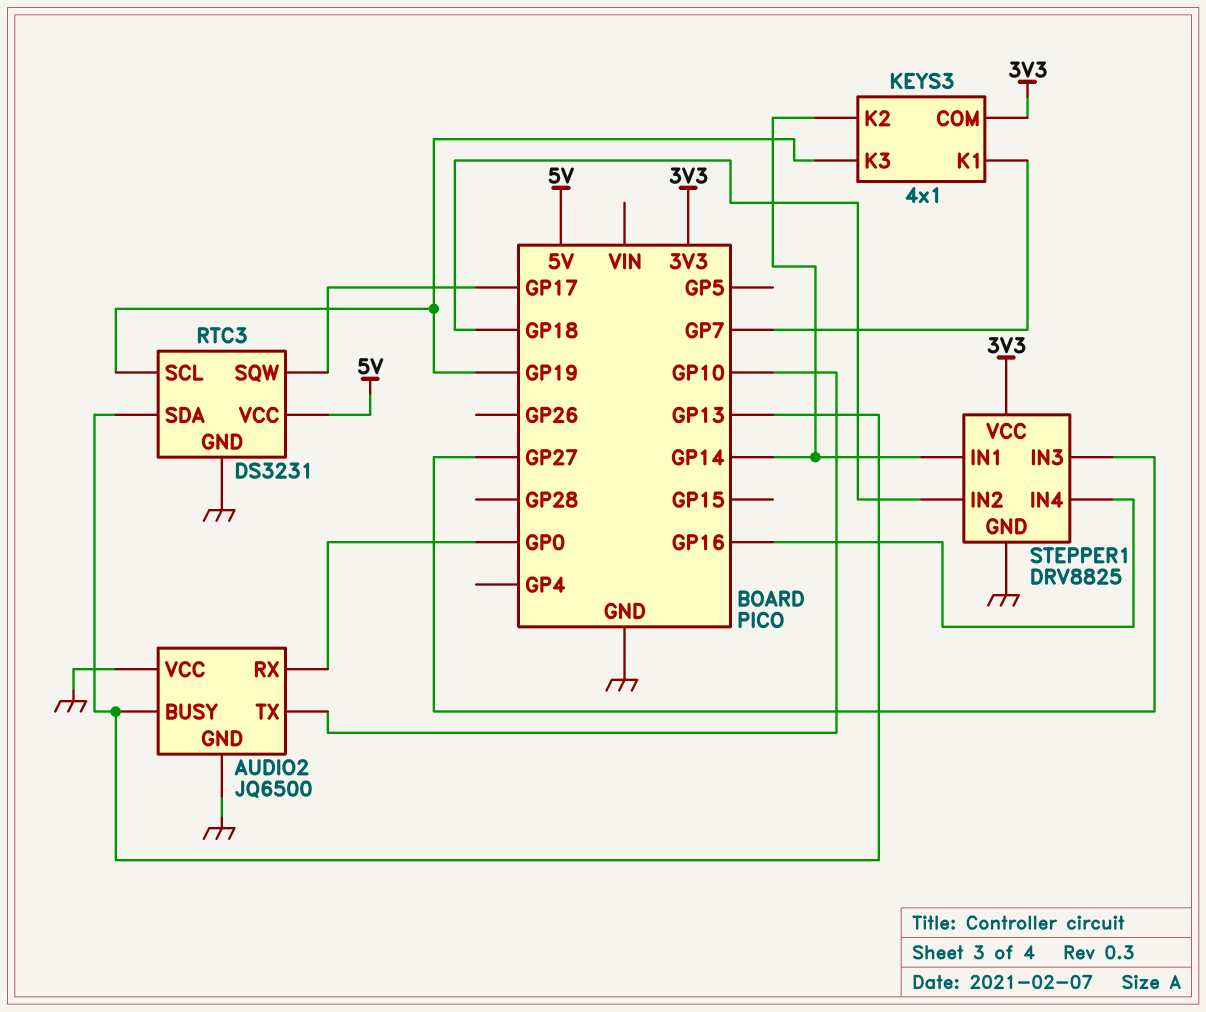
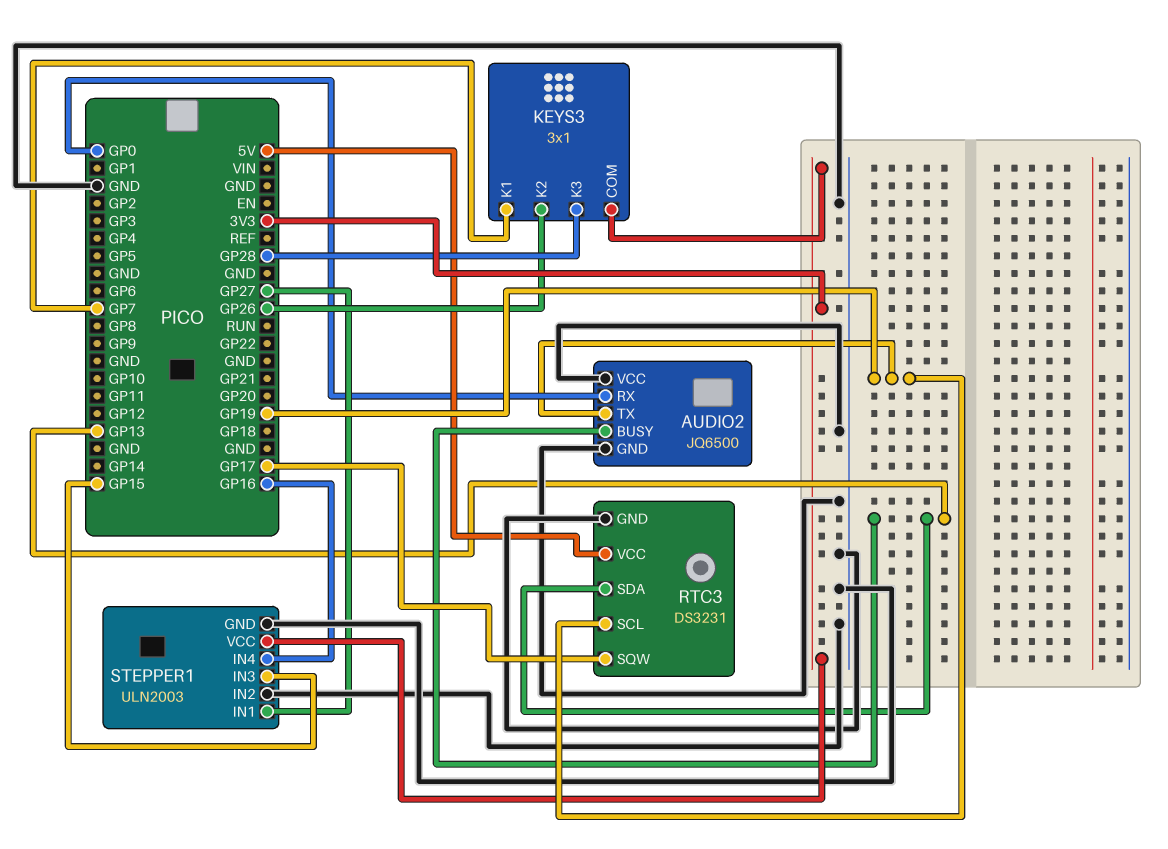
AUDIO2 pin TX: GP10 -> GP19
KEYS3: 4x1 -> 3x1
KEYS3 pin K2: GP14 -> GP26
KEYS3 pin K3: GP19 -> GP28
STEPPER1: DRV8825 -> ULN2003
STEPPER1 pin IN1: GP14 -> GP27
STEPPER1 pin IN2: GP18 -> GND
STEPPER1 pin IN3: GP27 -> GP15

